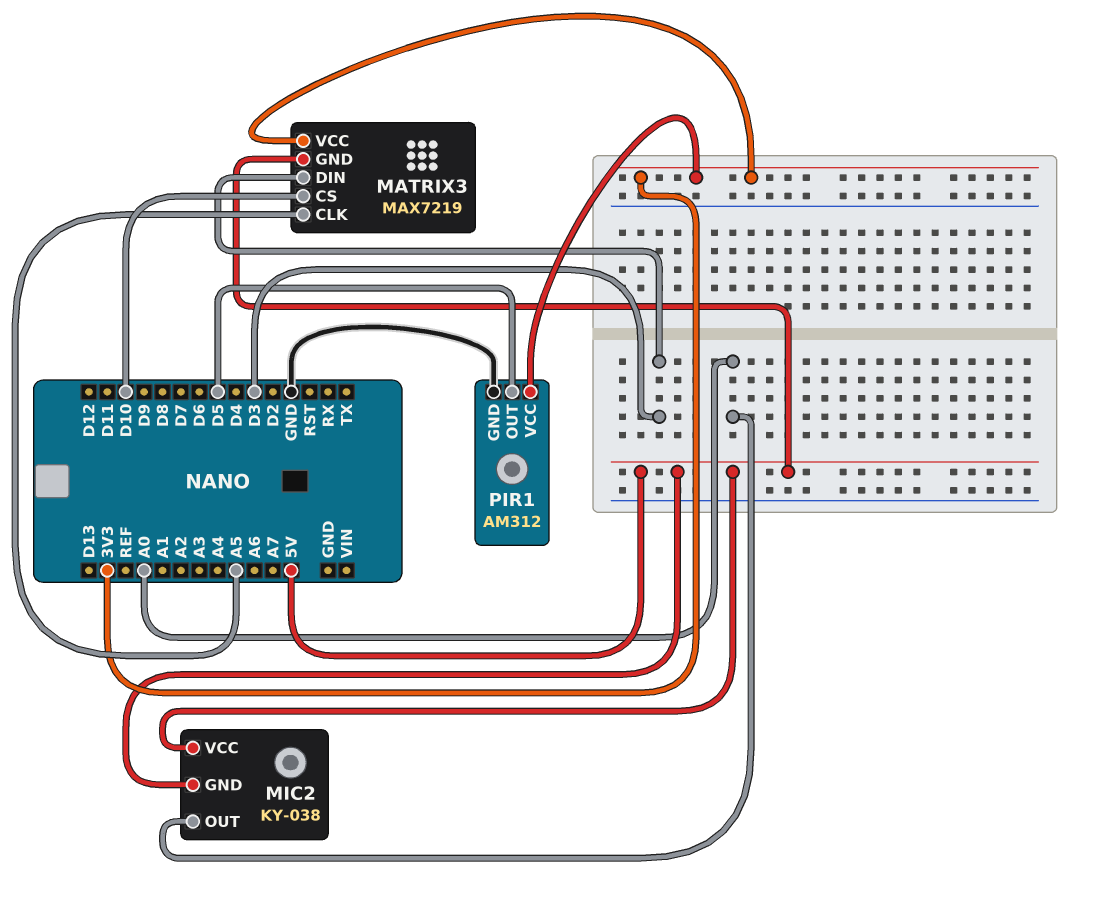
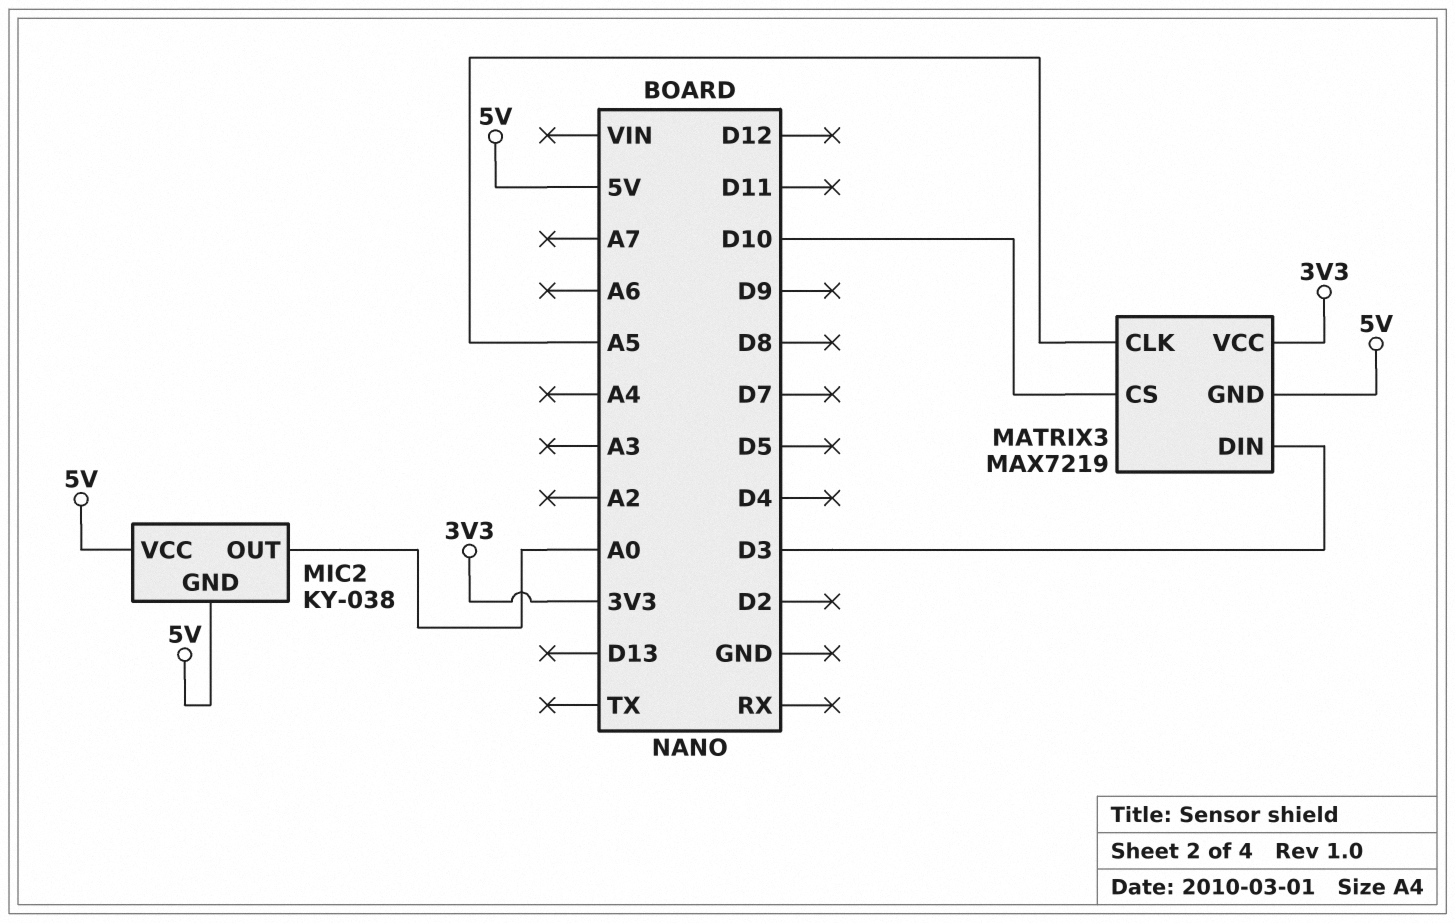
PIR1: AM312 -> none
PIR1 pin GND: GND -> none
PIR1 pin OUT: D5 -> none
PIR1 pin VCC: 3V3 -> none

